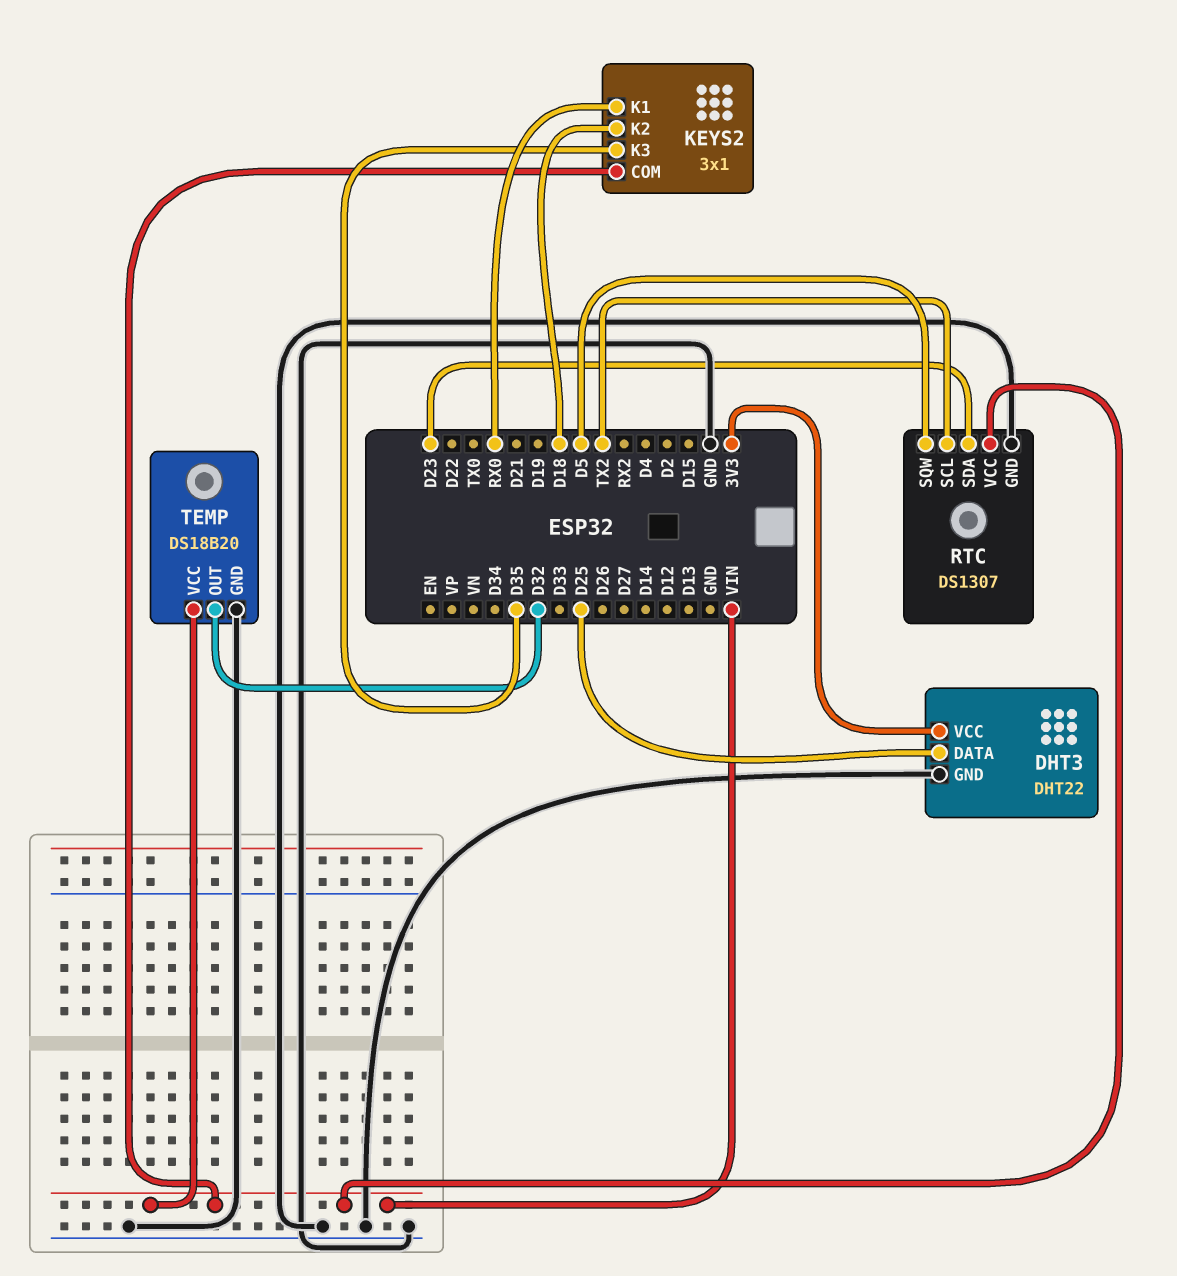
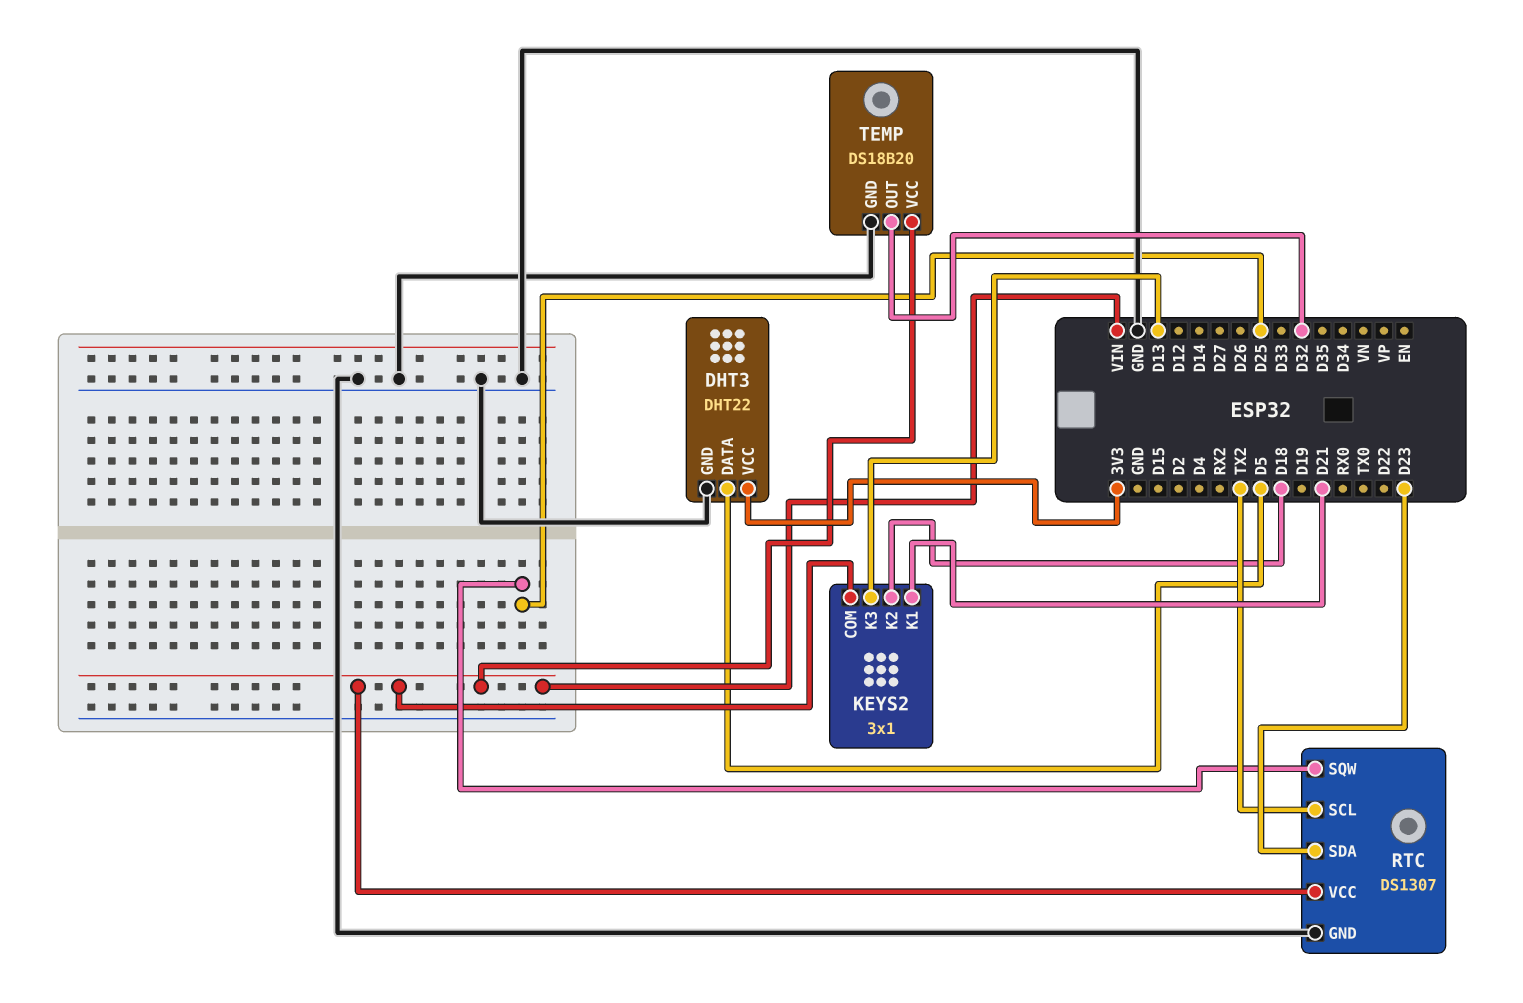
DHT3 pin DATA: D25 -> D5
KEYS2 pin K1: RX0 -> D21
KEYS2 pin K3: D35 -> D13
RTC pin SQW: D5 -> D25

